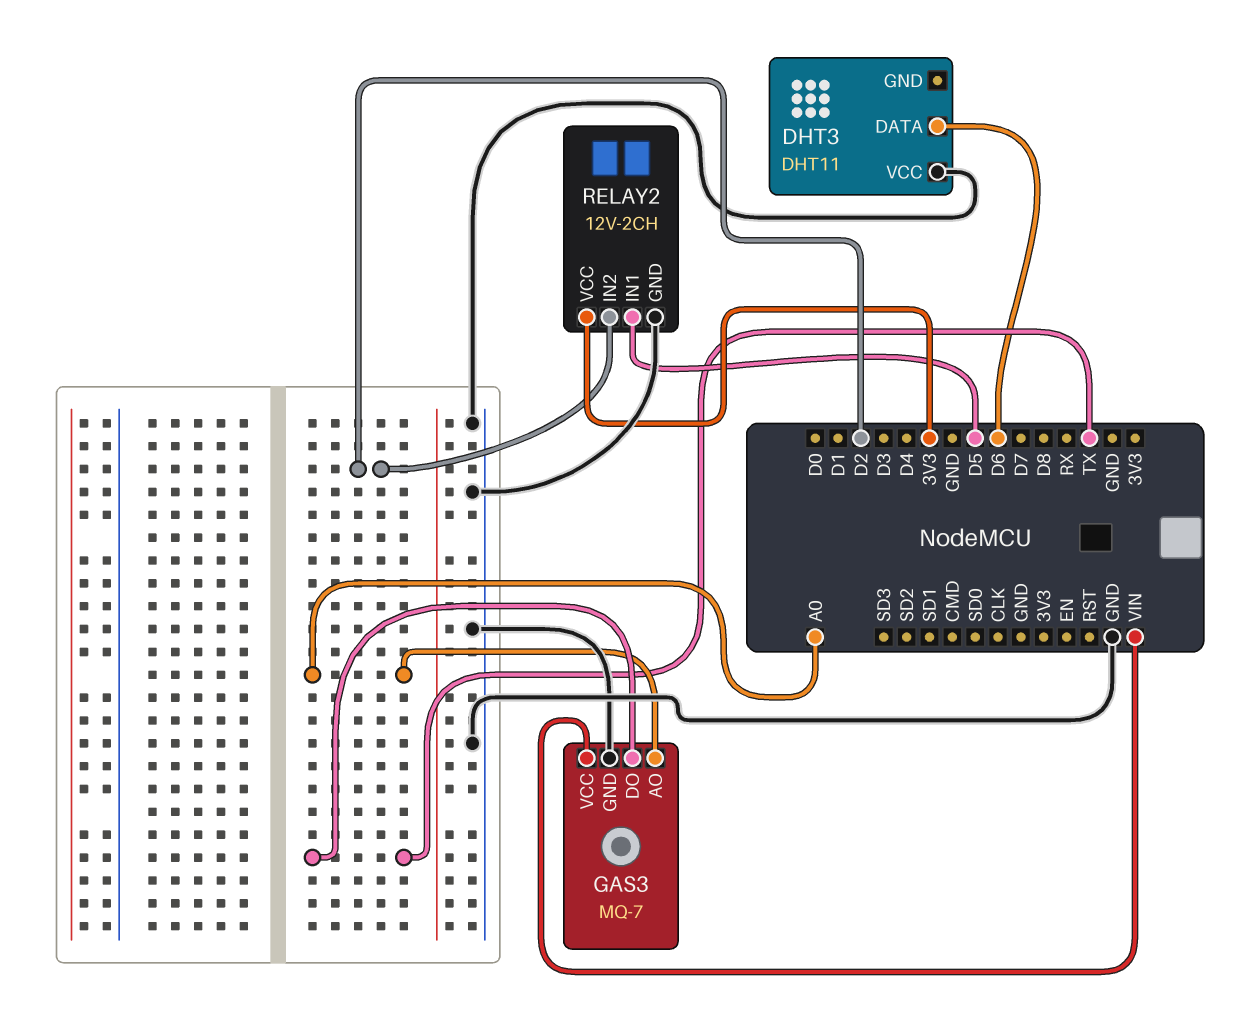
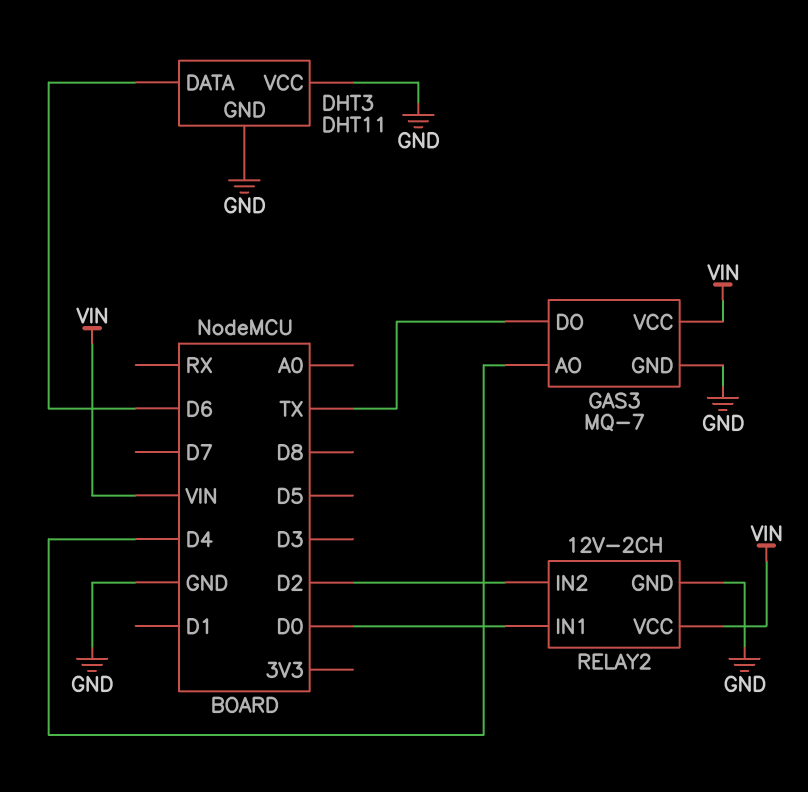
DHT3 pin GND: none -> GND
GAS3 pin AO: A0 -> D4
RELAY2 pin IN1: D5 -> D0
RELAY2 pin VCC: 3V3 -> VIN

